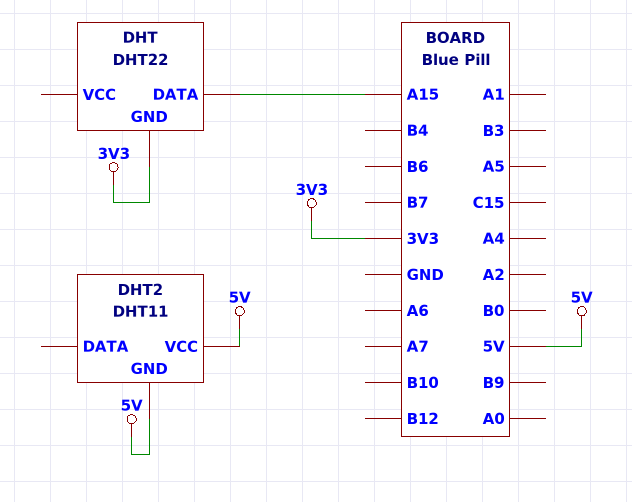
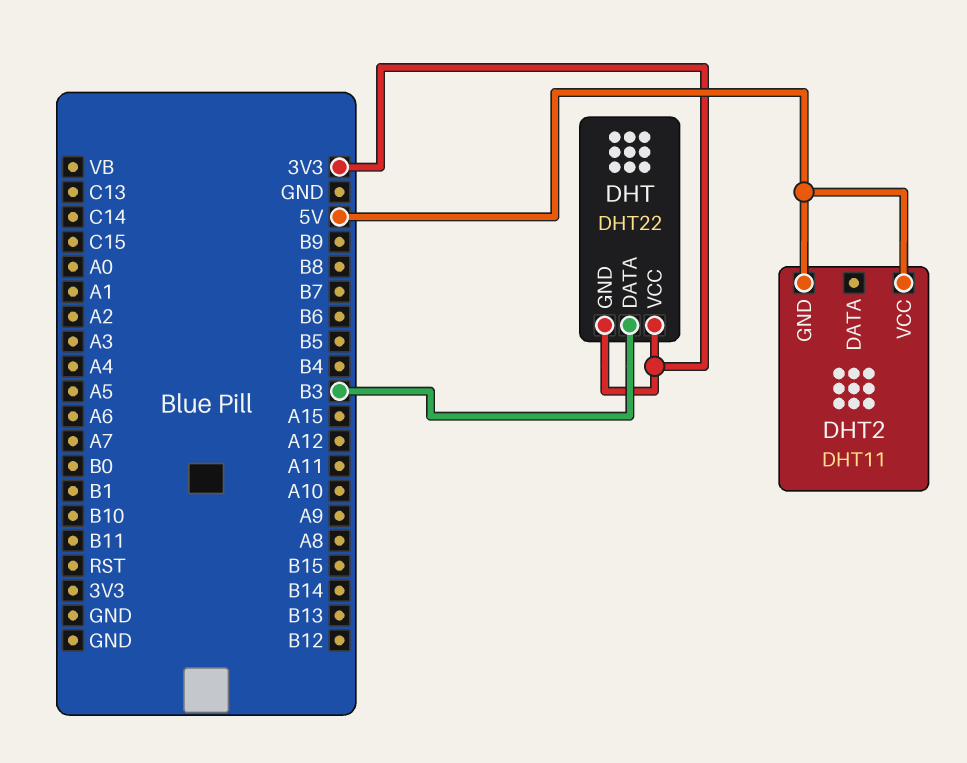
DHT pin DATA: A15 -> B3
DHT pin VCC: none -> 3V3

